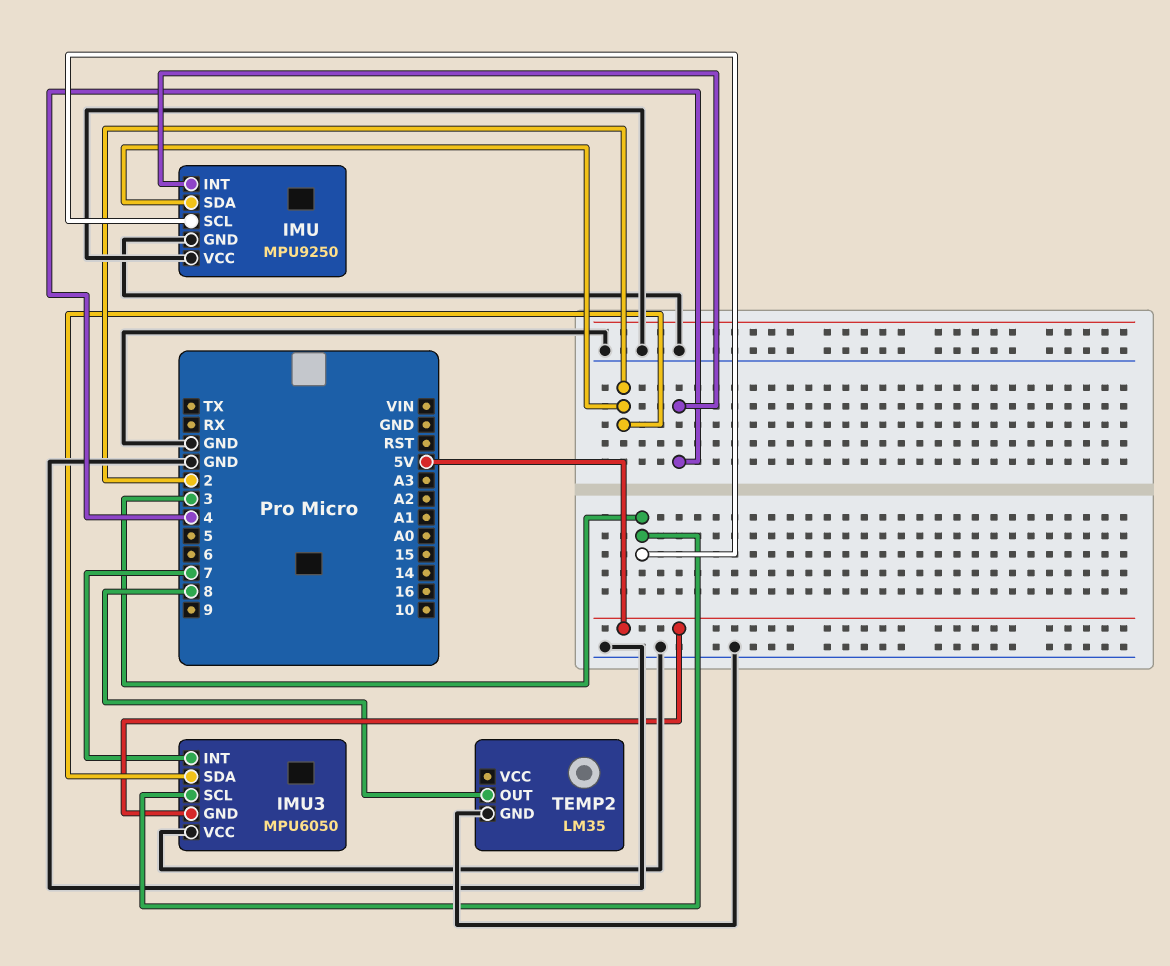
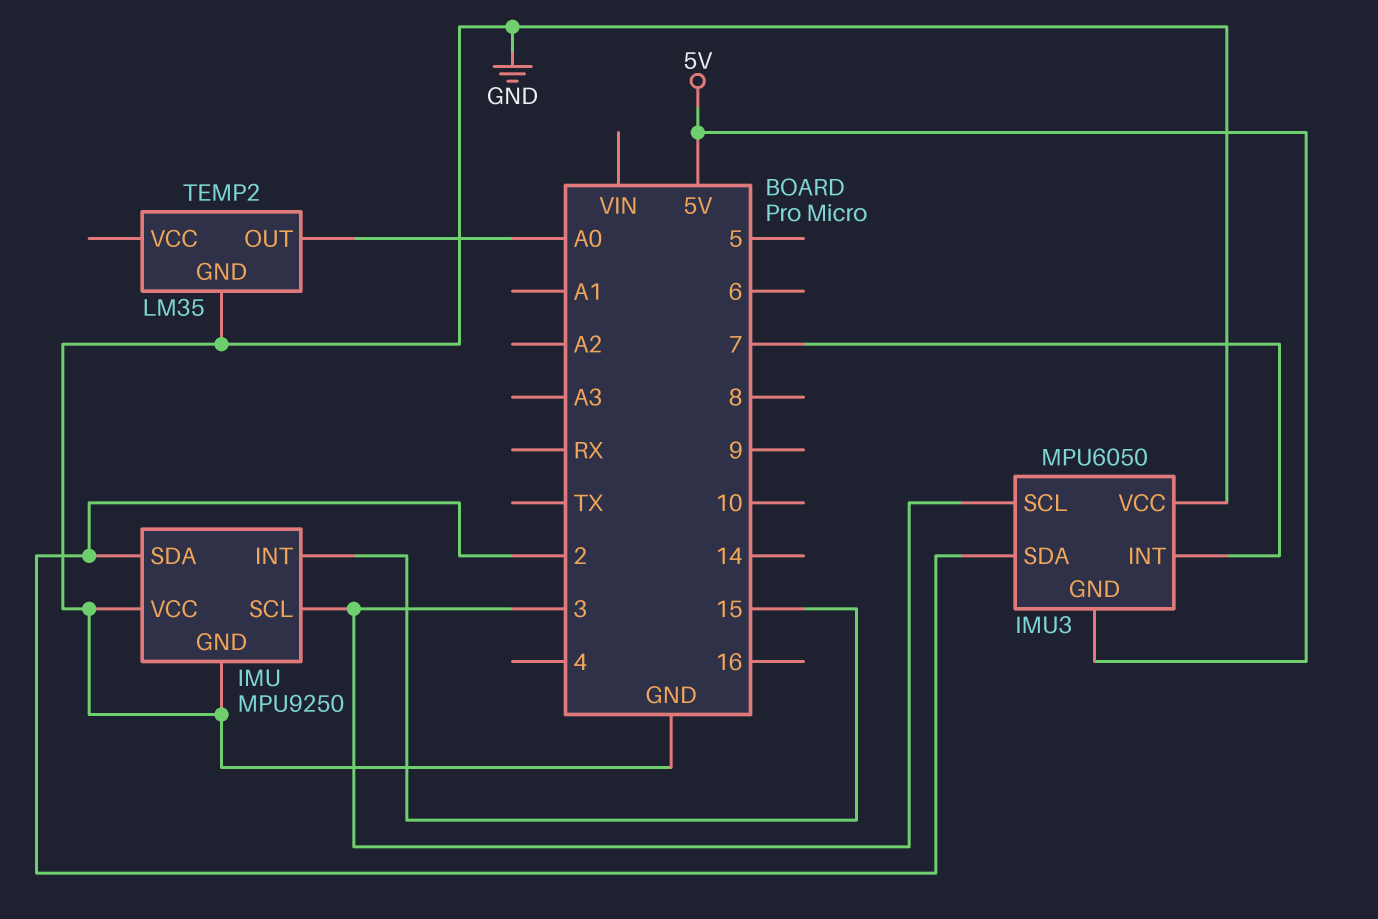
IMU pin INT: 4 -> 15
TEMP2 pin OUT: 8 -> A0

